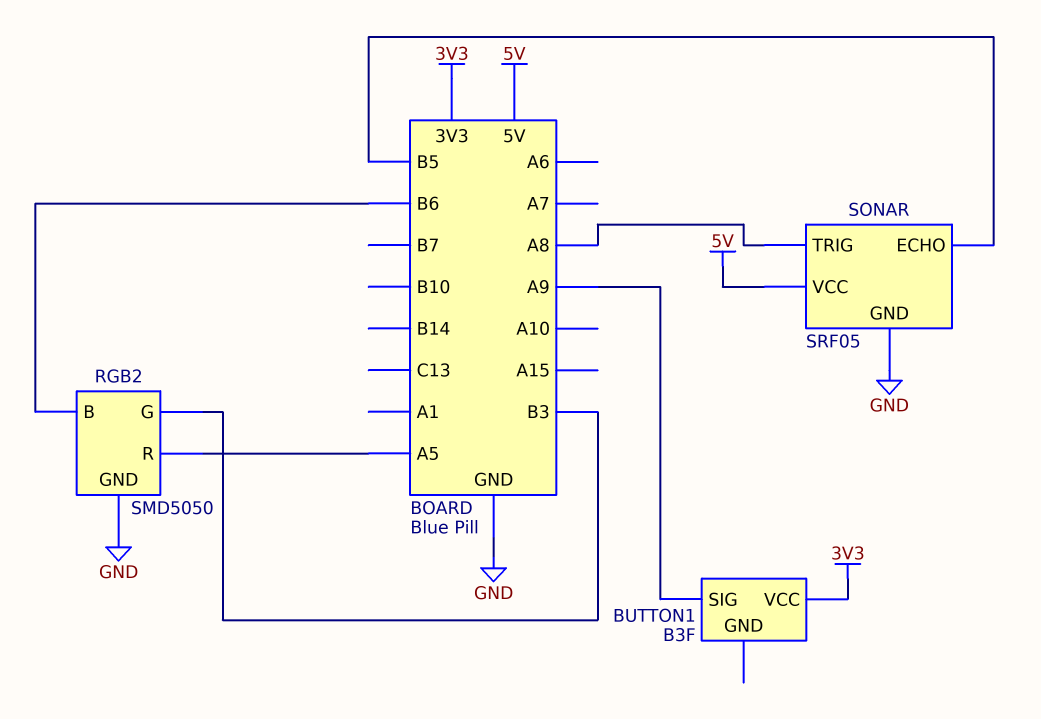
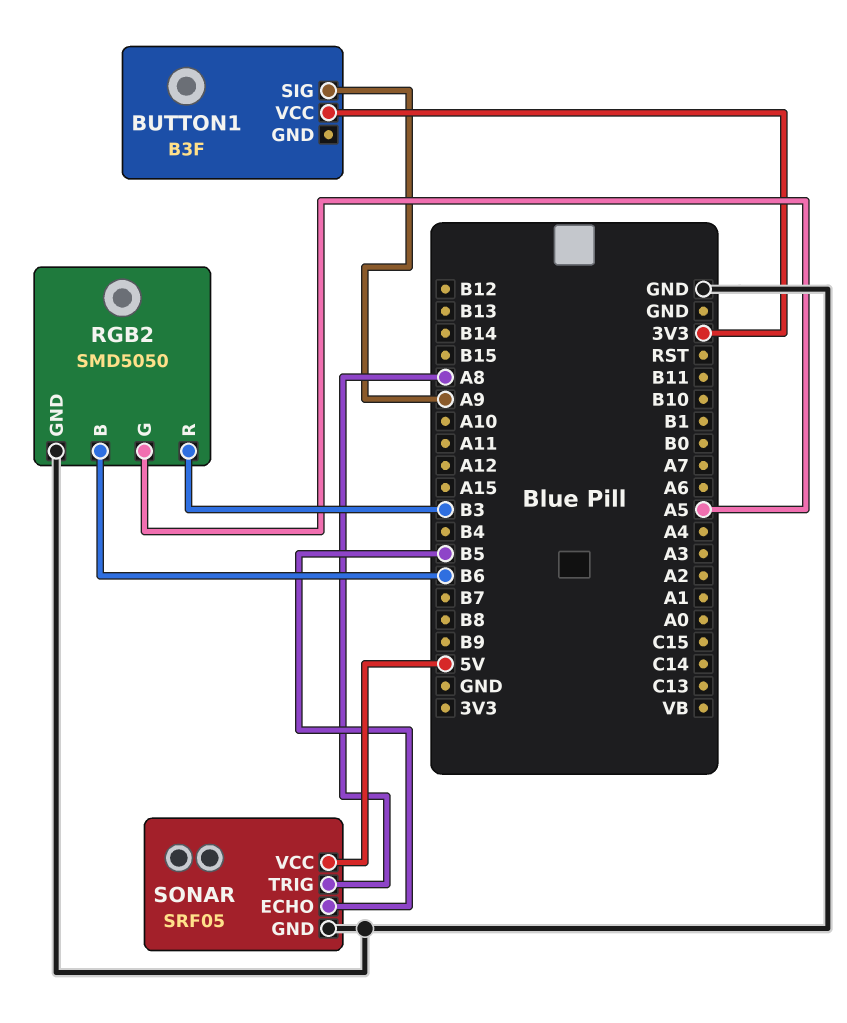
RGB2 pin G: B3 -> A5
RGB2 pin R: A5 -> B3

